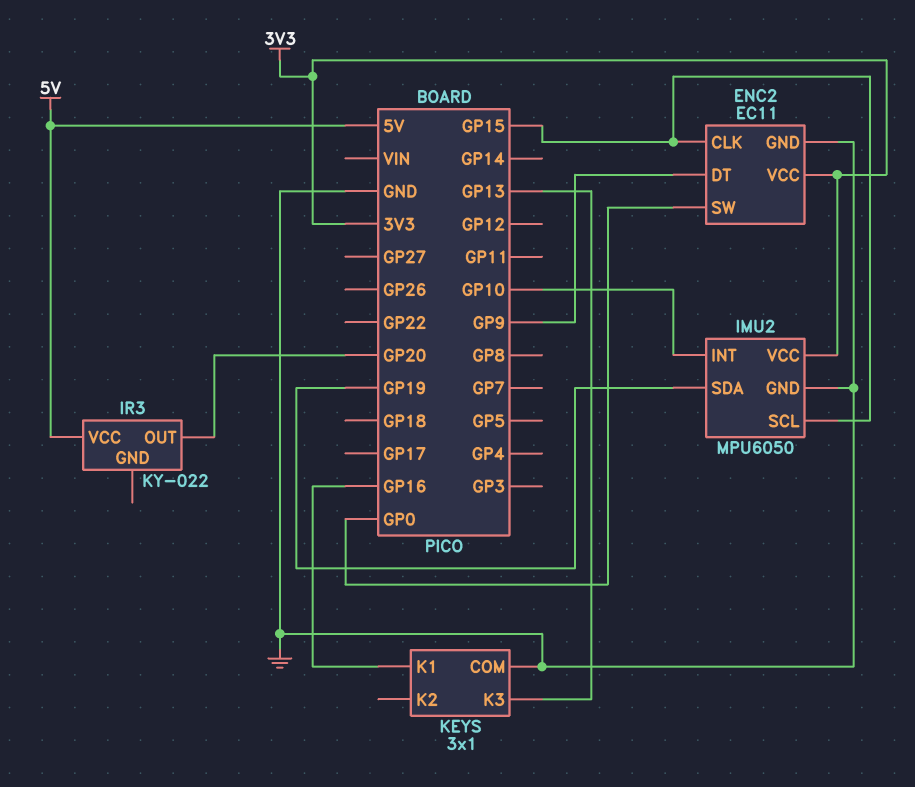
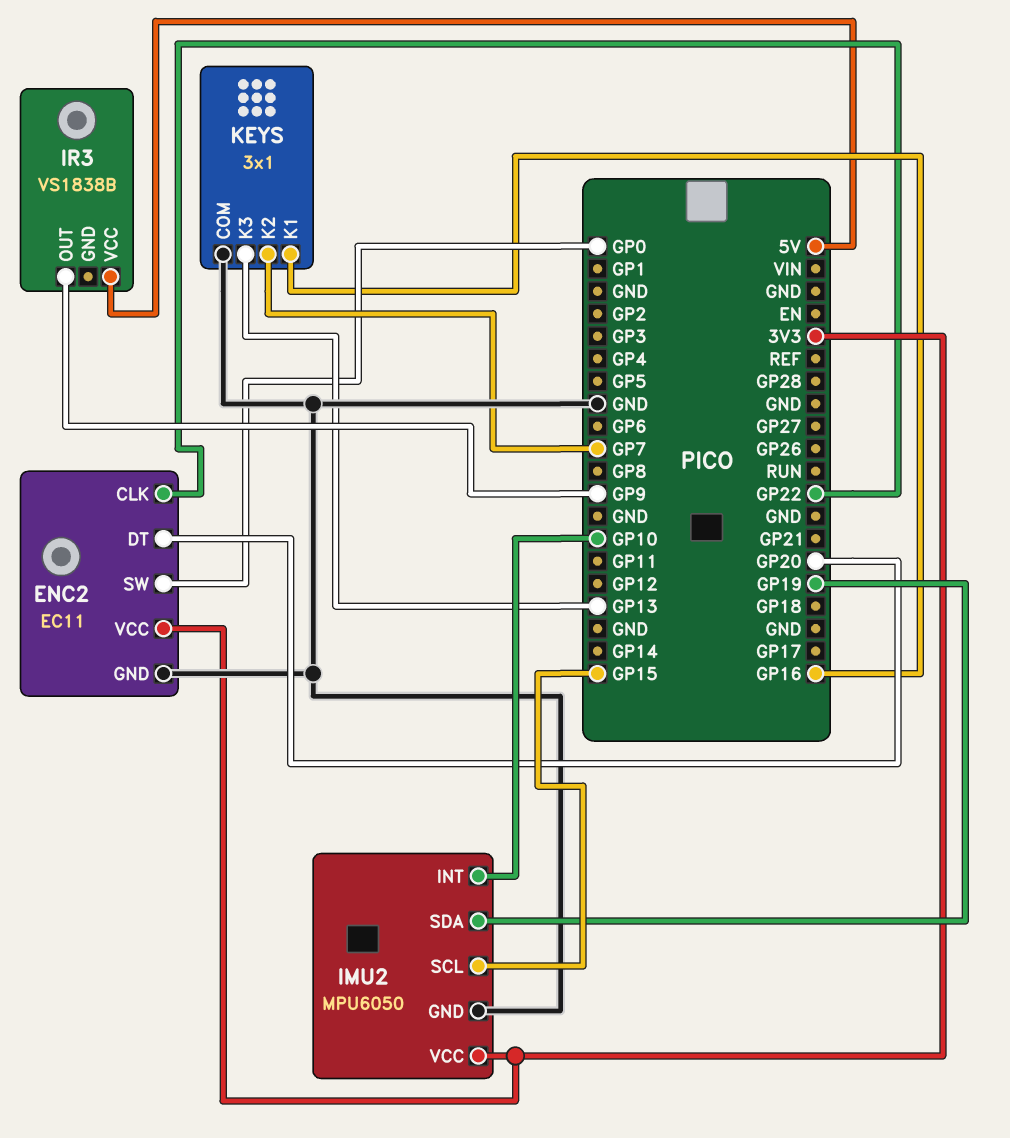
ENC2 pin CLK: GP15 -> GP22
ENC2 pin DT: GP9 -> GP20
IR3: KY-022 -> VS1838B
IR3 pin OUT: GP20 -> GP9
KEYS pin K2: none -> GP7

